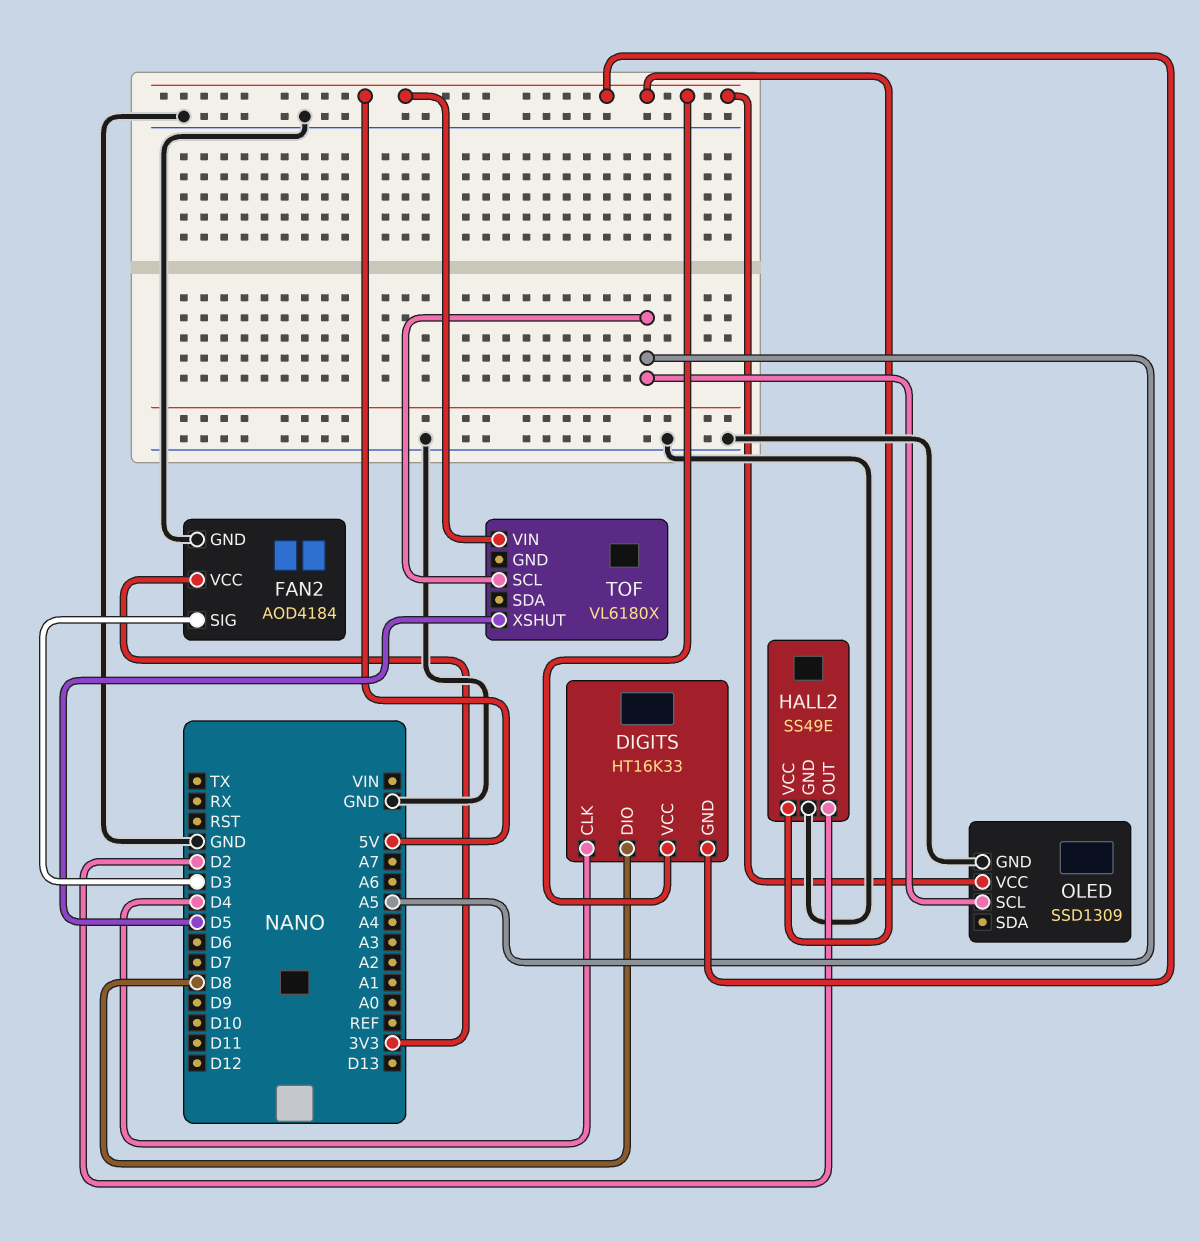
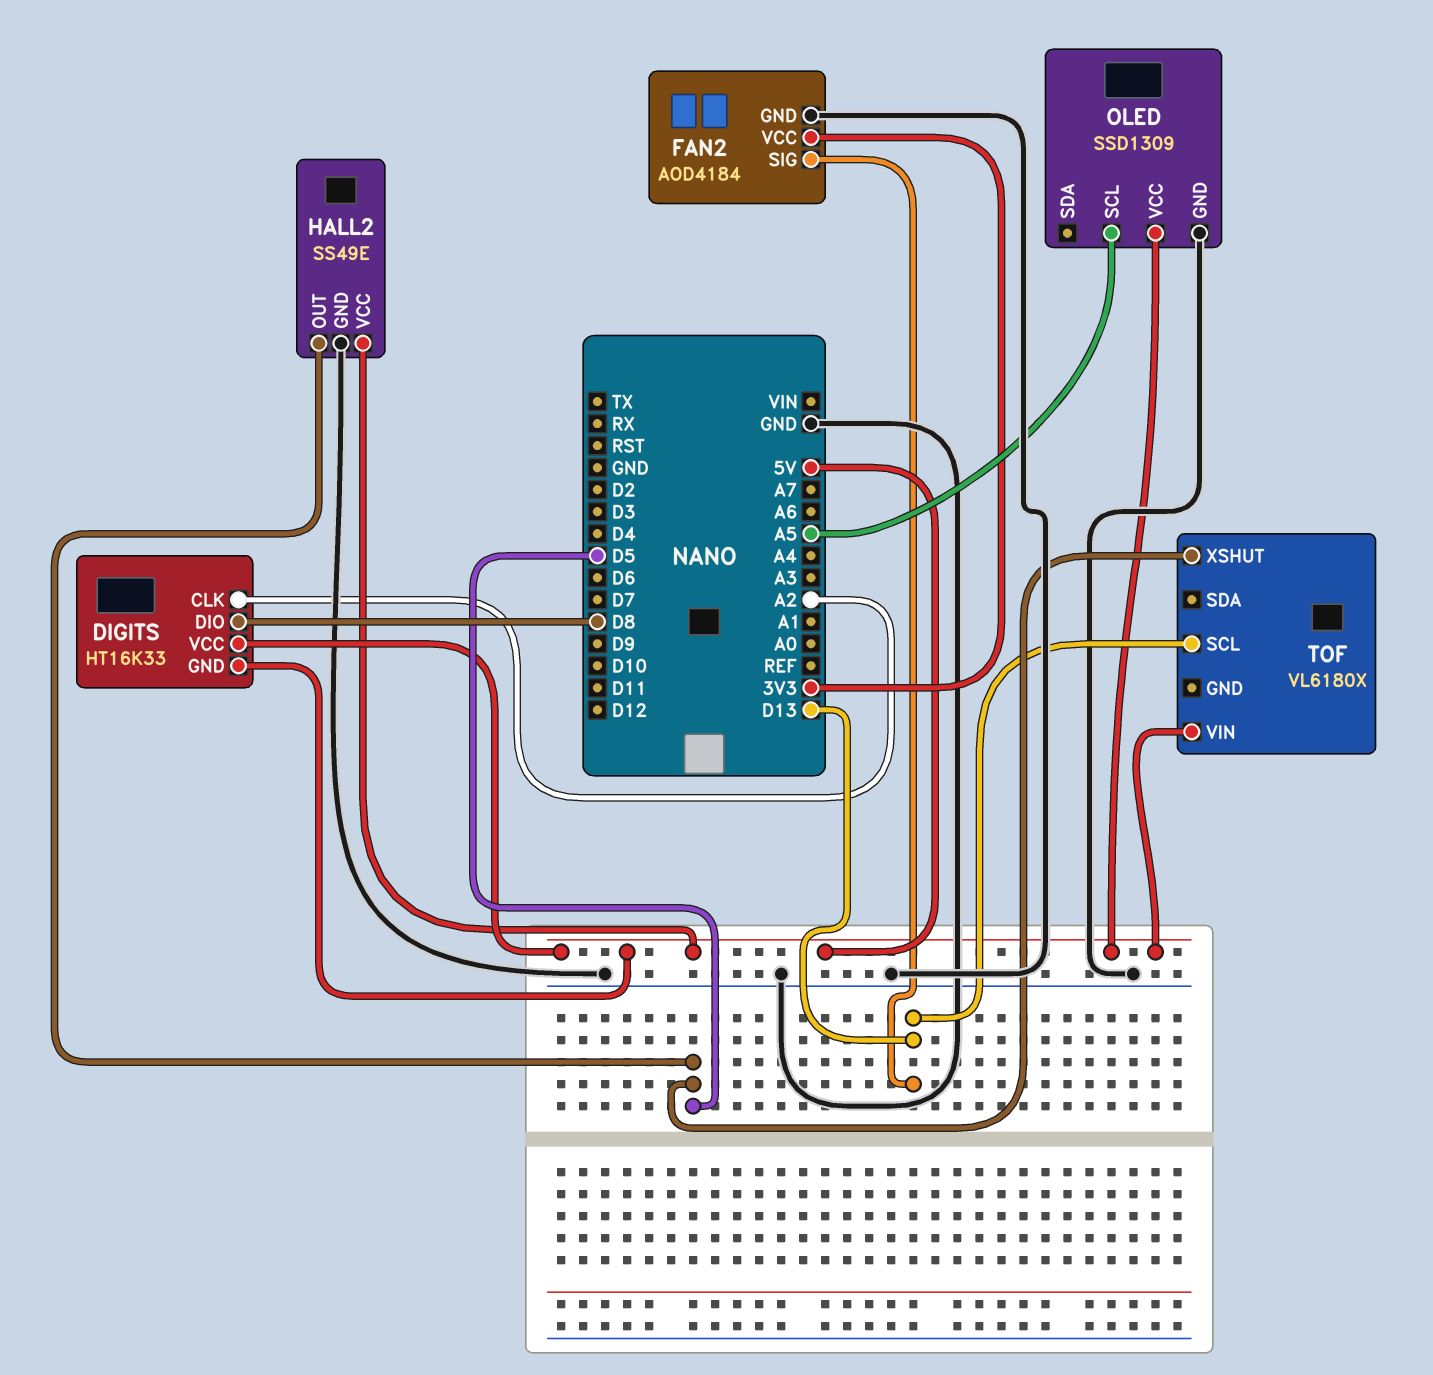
DIGITS pin CLK: D4 -> A2
FAN2 pin SIG: D3 -> D13
HALL2 pin OUT: D2 -> D5
TOF pin SCL: A5 -> D13

